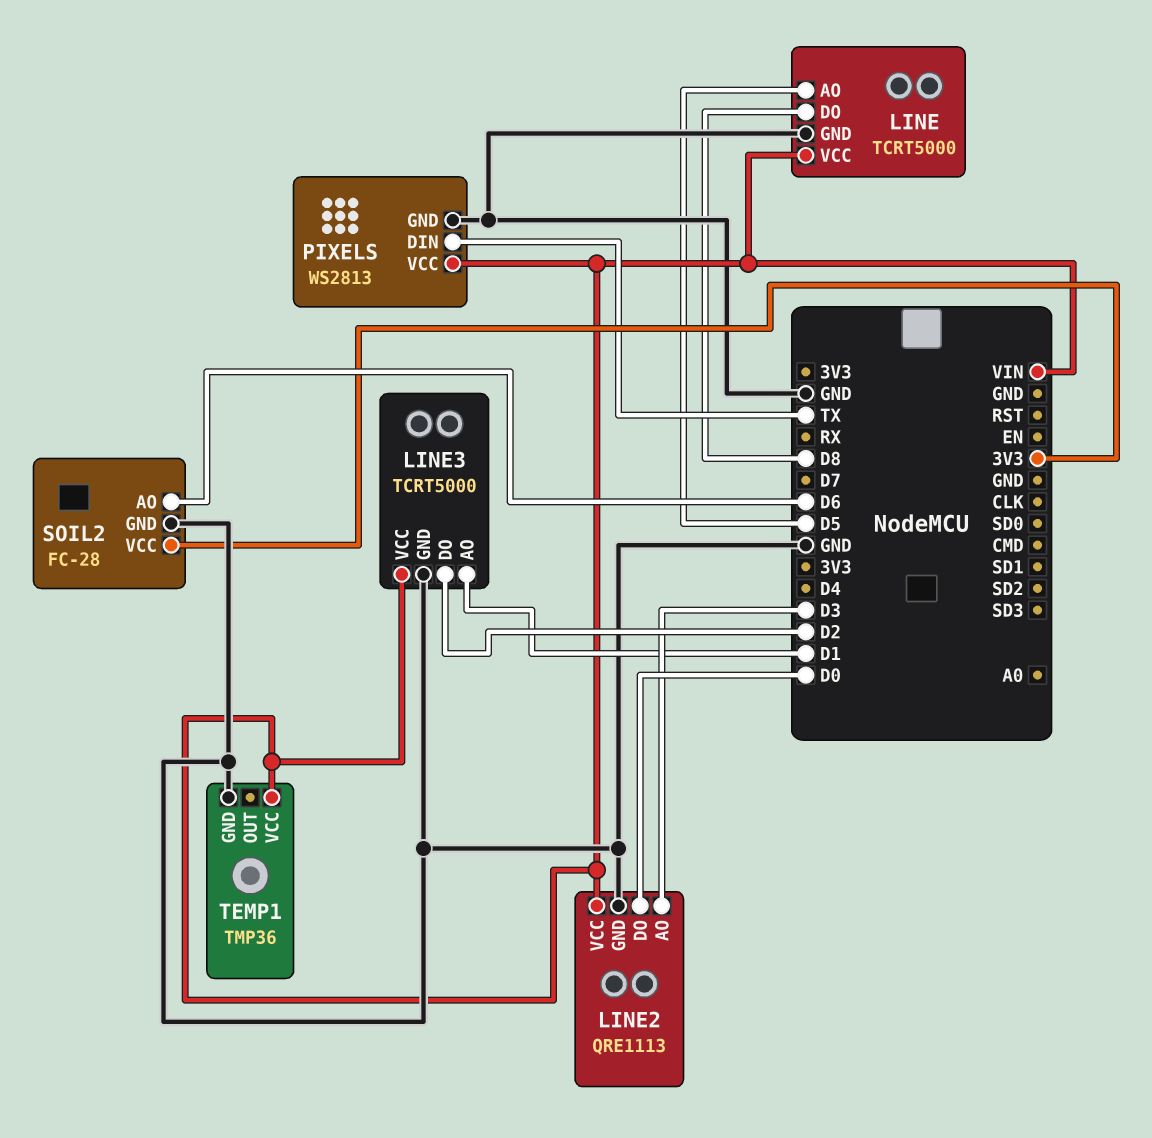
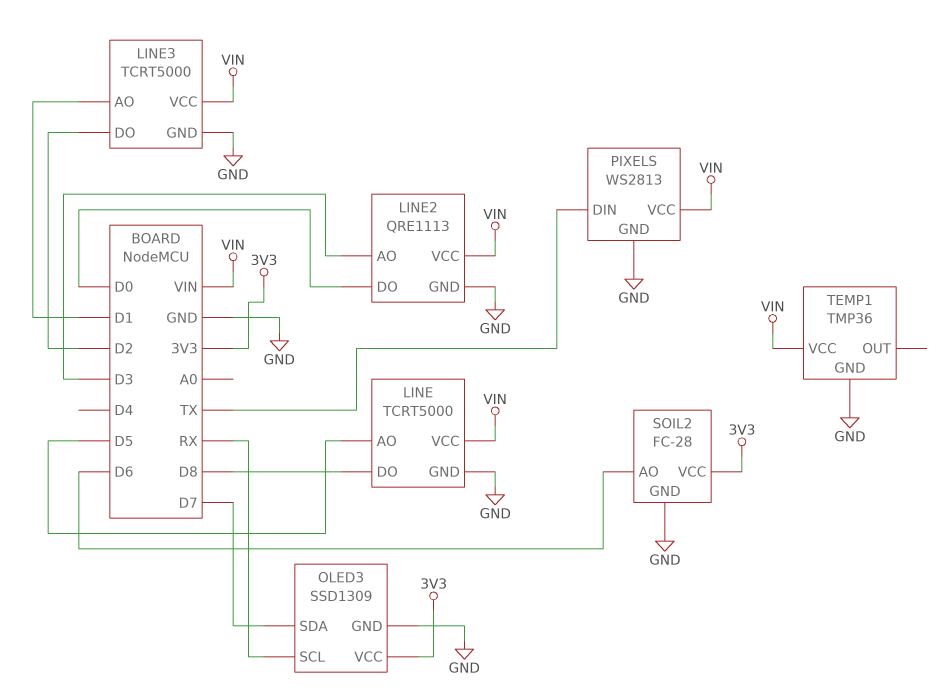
OLED3: none -> SSD1309
OLED3 pin GND: none -> GND
OLED3 pin SCL: none -> RX
OLED3 pin SDA: none -> D7
OLED3 pin VCC: none -> 3V3

